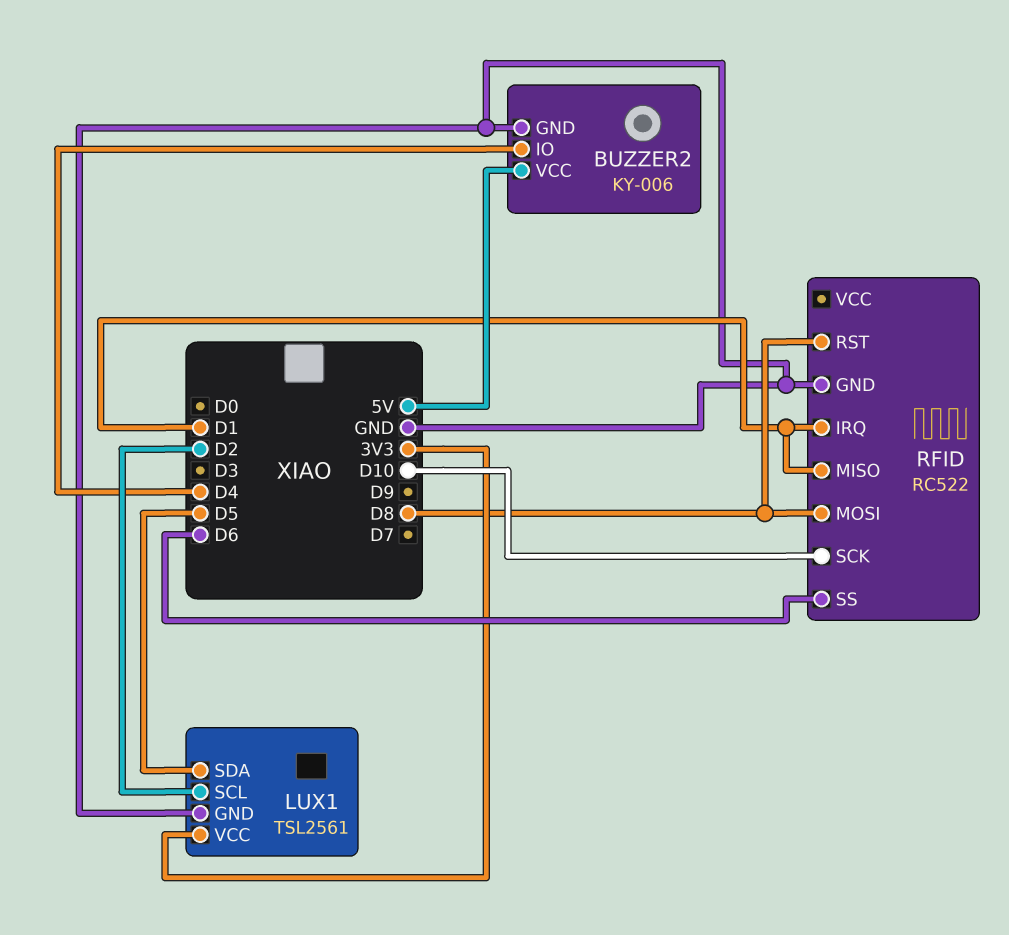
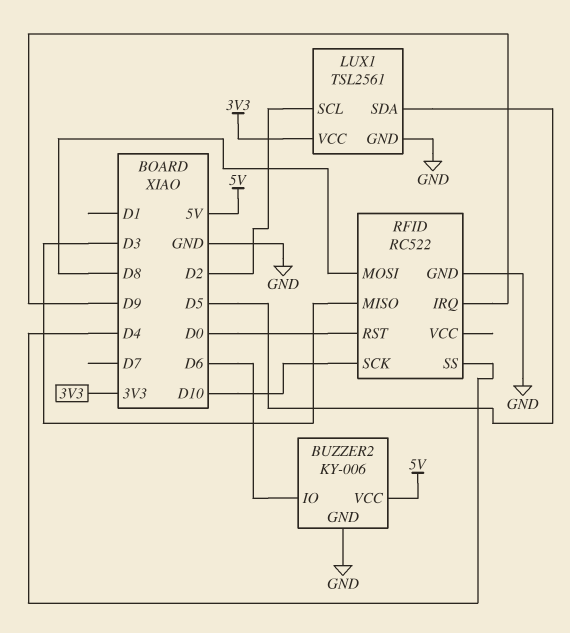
BUZZER2 pin IO: D4 -> D6
RFID pin IRQ: D1 -> D9
RFID pin MISO: D1 -> D3
RFID pin RST: D8 -> D0
RFID pin SS: D6 -> D4

